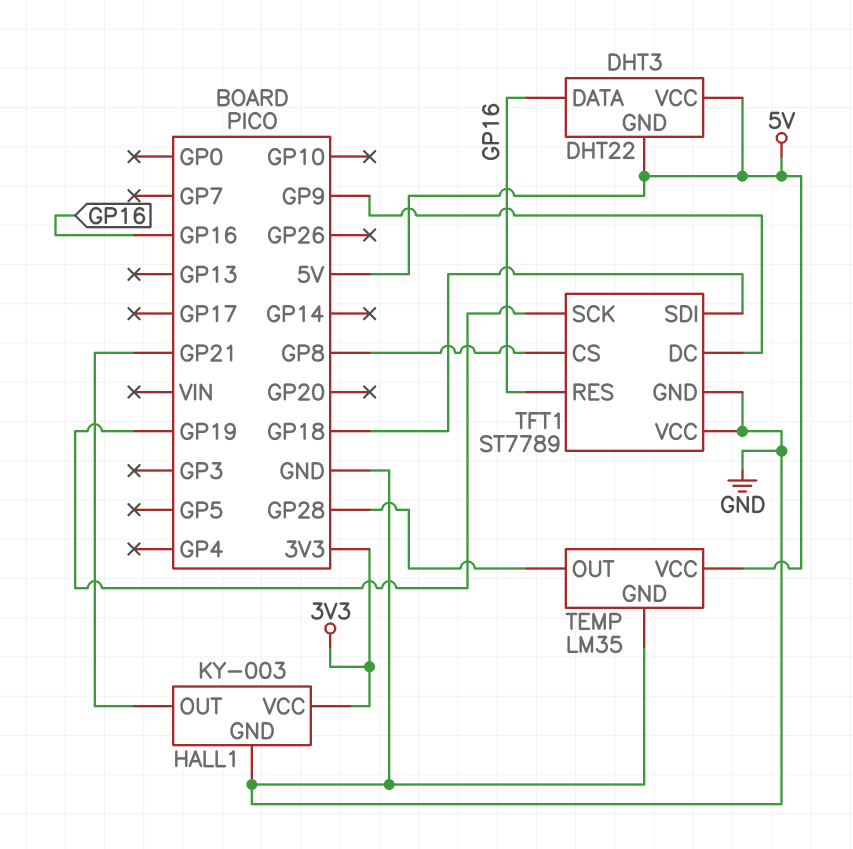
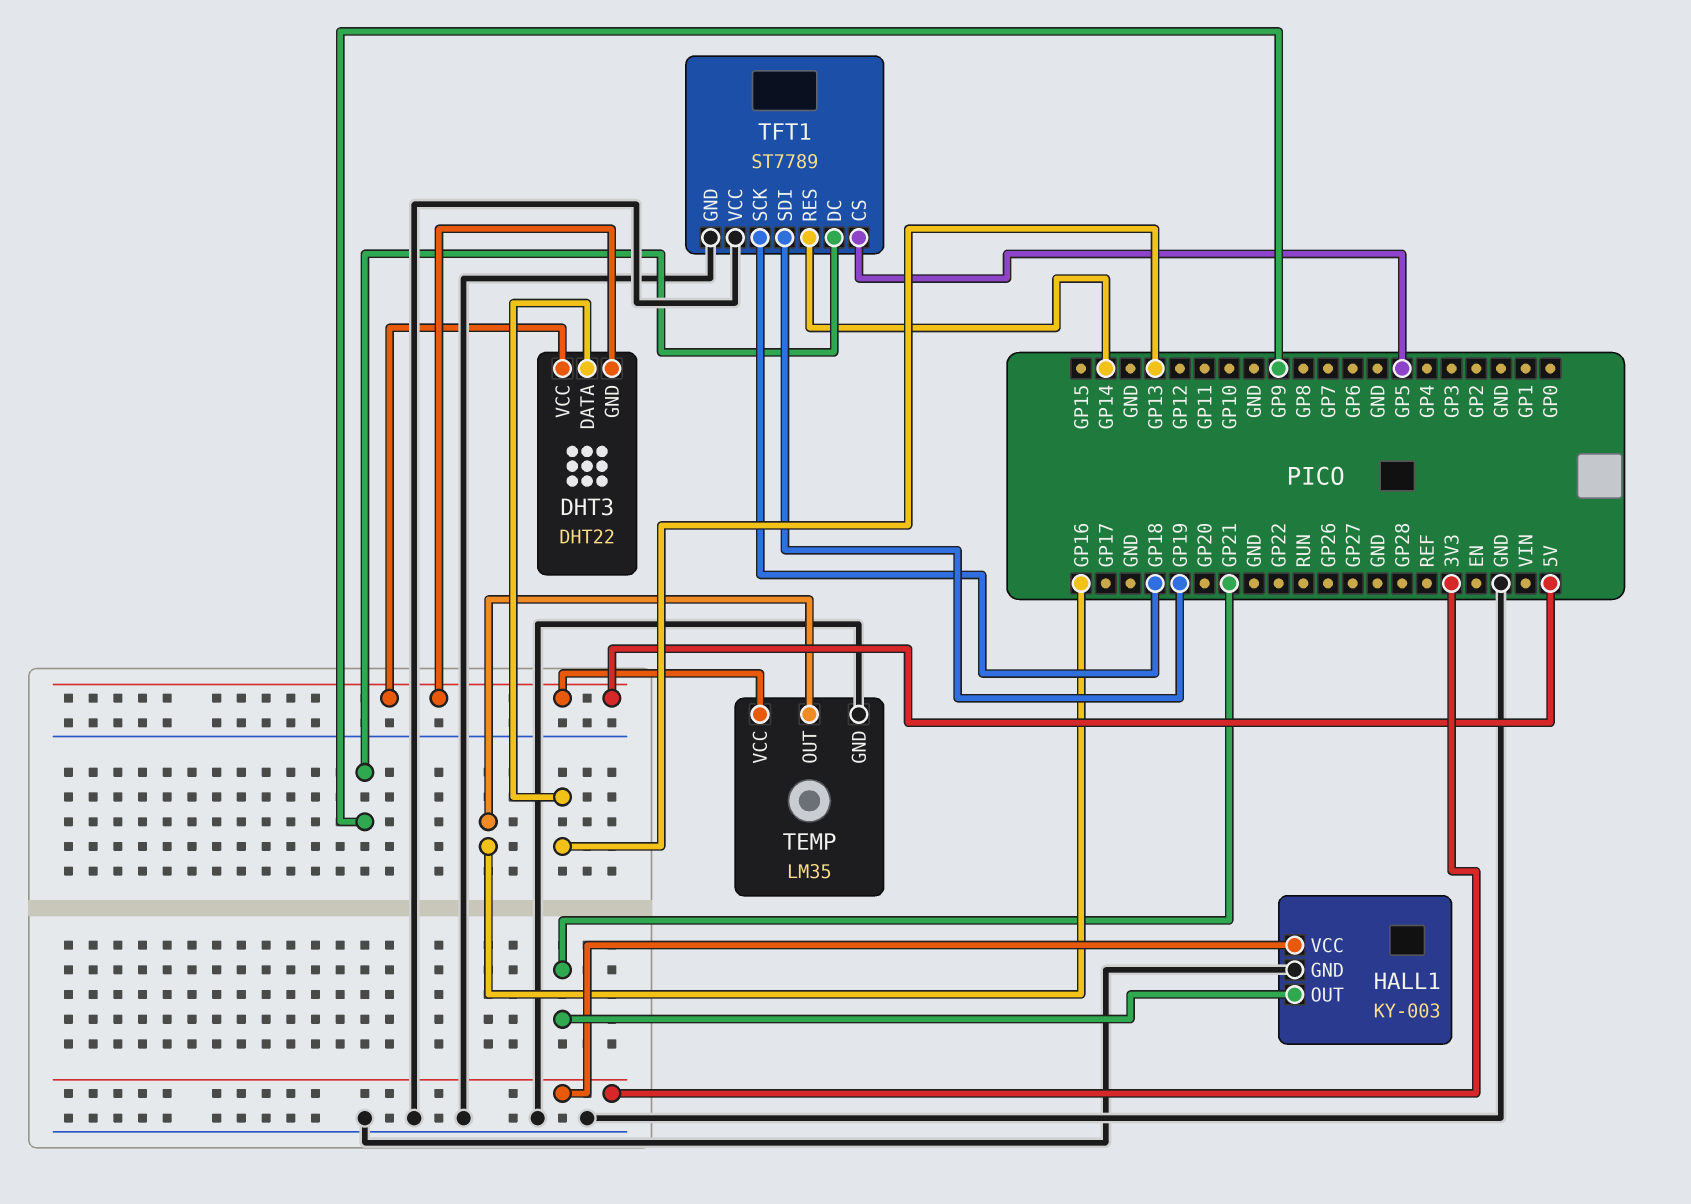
DHT3 pin DATA: GP16 -> GP13
TEMP pin OUT: GP28 -> GP16
TFT1 pin CS: GP8 -> GP5
TFT1 pin RES: GP16 -> GP14
TFT1 pin SCK: GP19 -> GP18
TFT1 pin SDI: GP18 -> GP19

